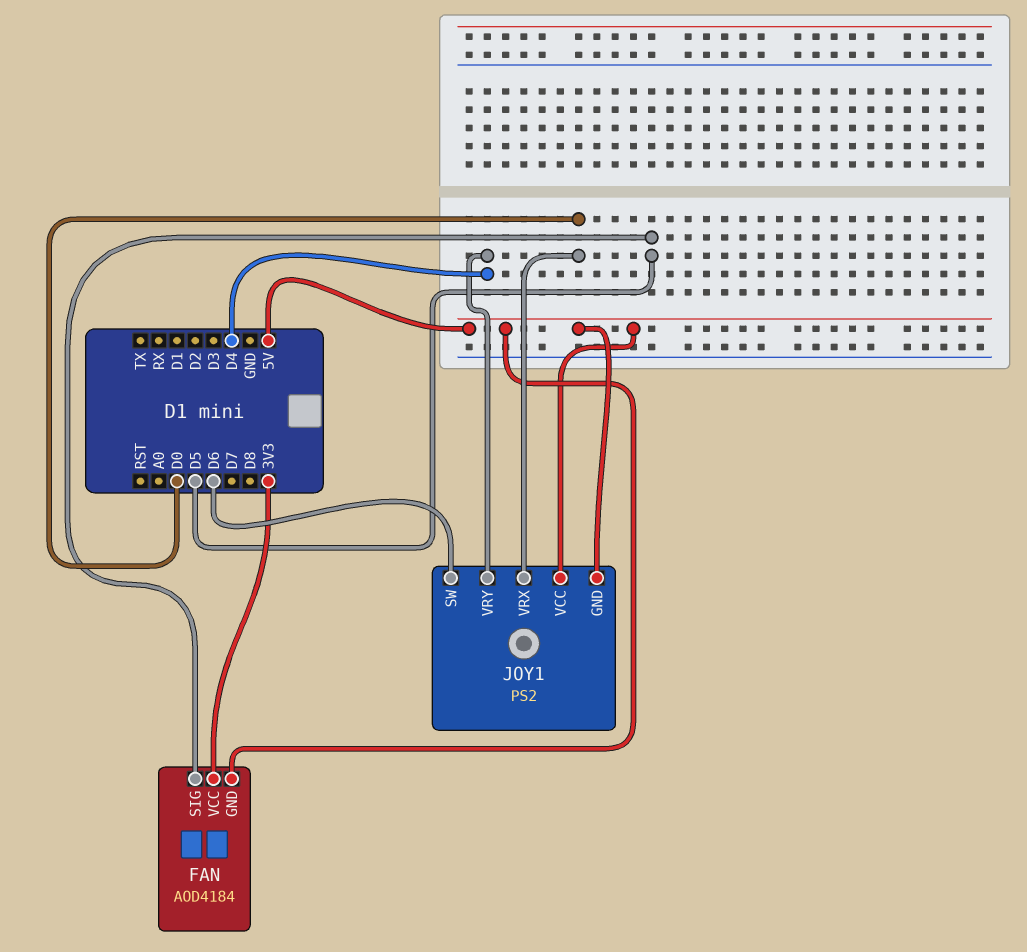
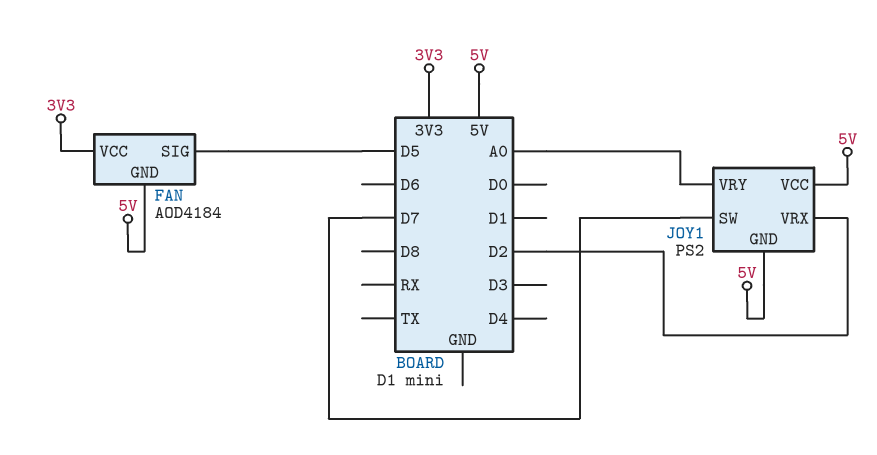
JOY1 pin SW: D6 -> D7
JOY1 pin VRX: D0 -> D2
JOY1 pin VRY: D4 -> A0

